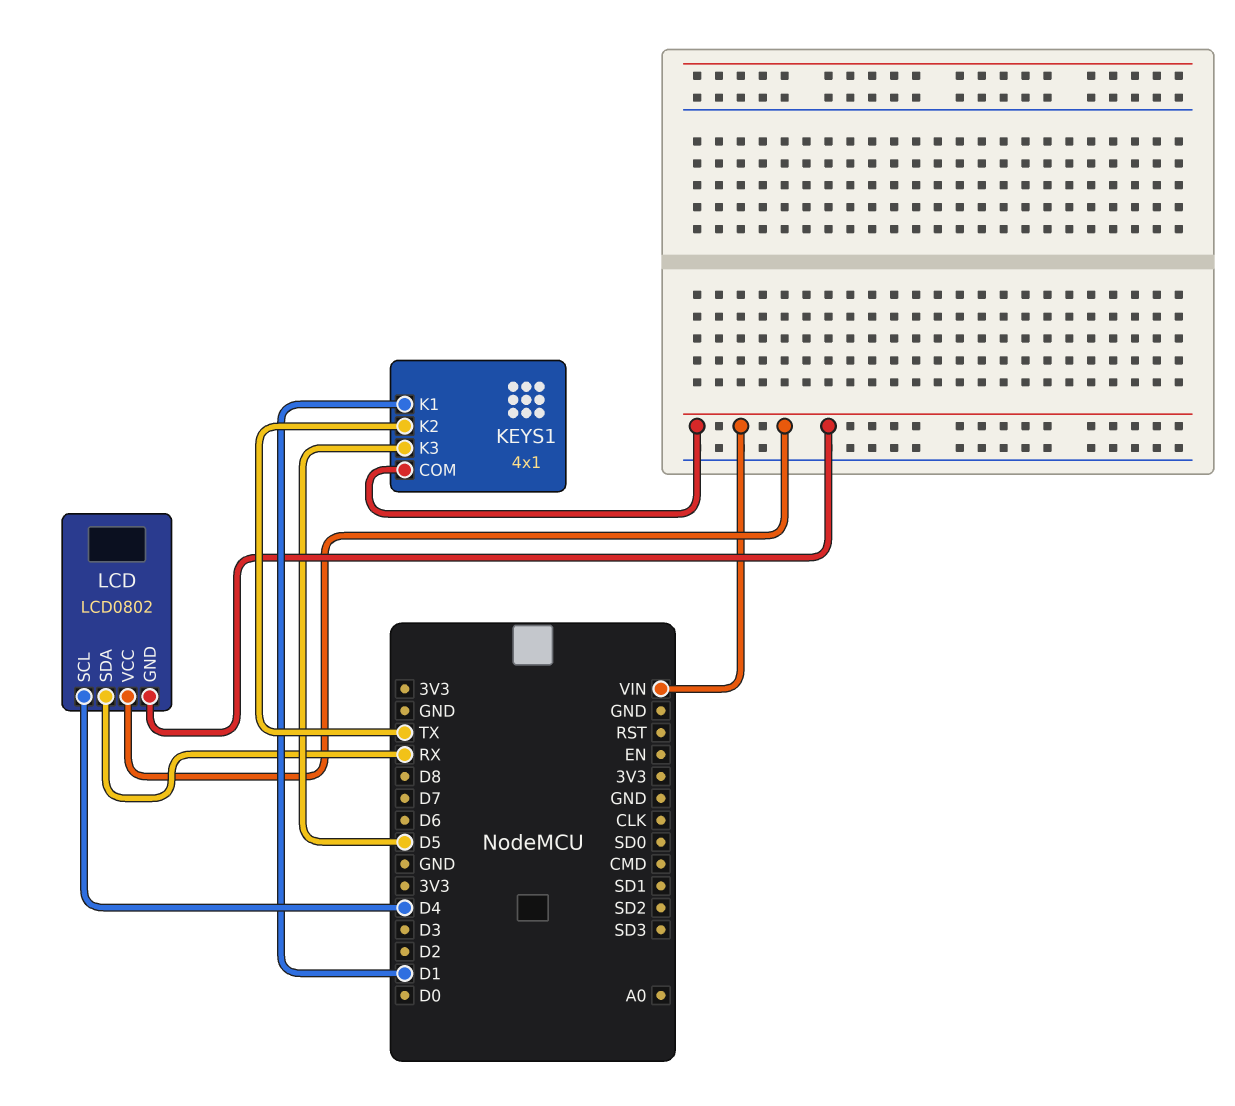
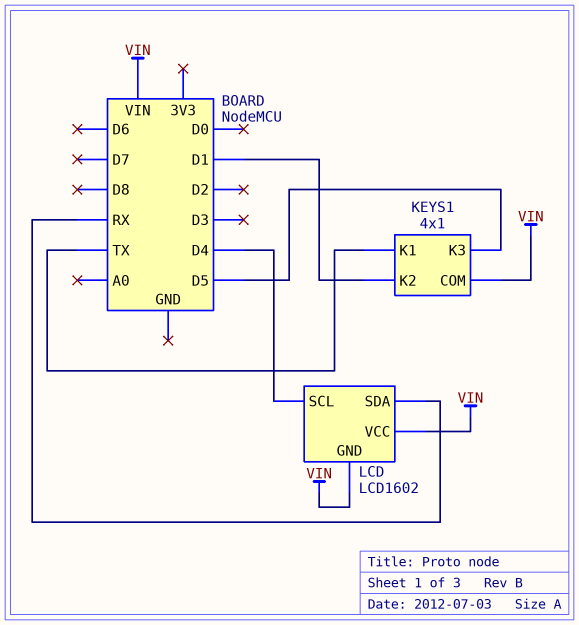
KEYS1 pin K1: D1 -> TX
KEYS1 pin K2: TX -> D1
LCD: LCD0802 -> LCD1602

